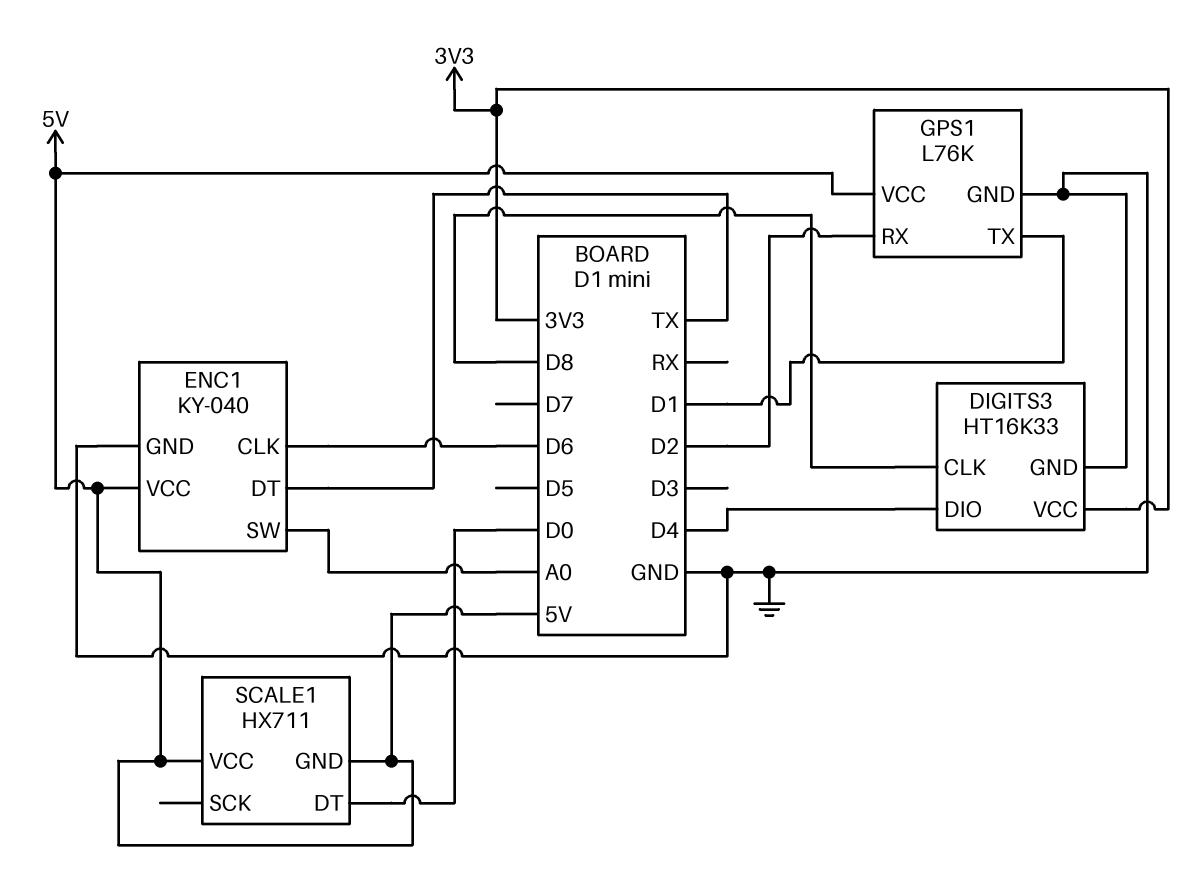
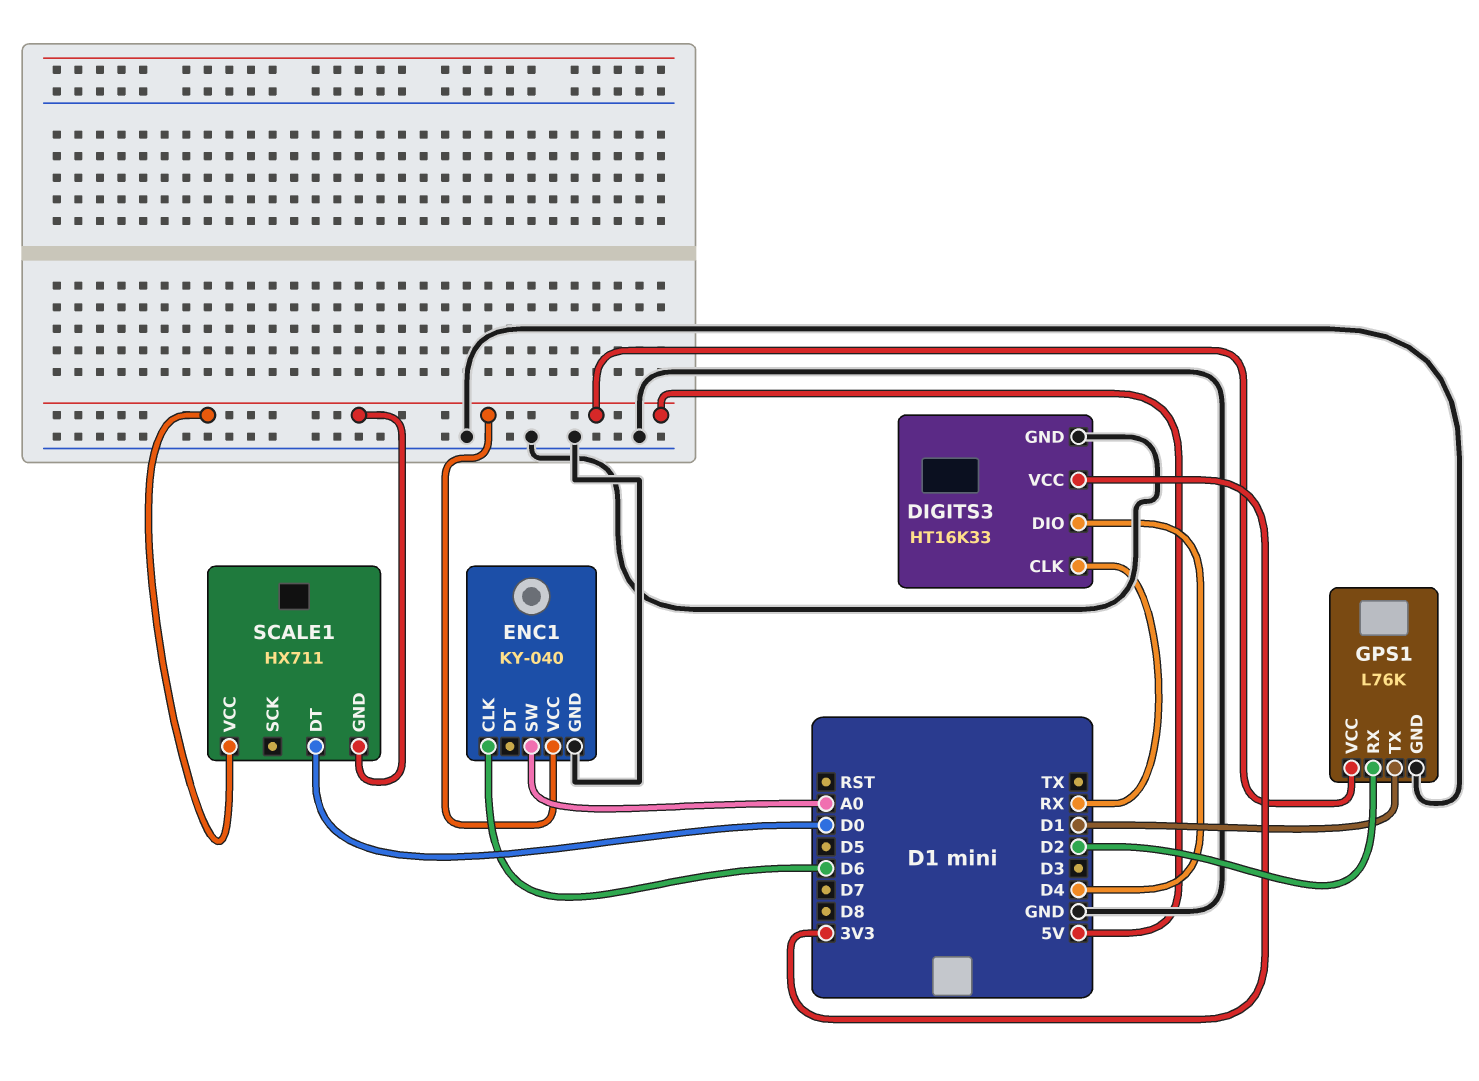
DIGITS3 pin CLK: D8 -> RX
ENC1 pin DT: TX -> none

